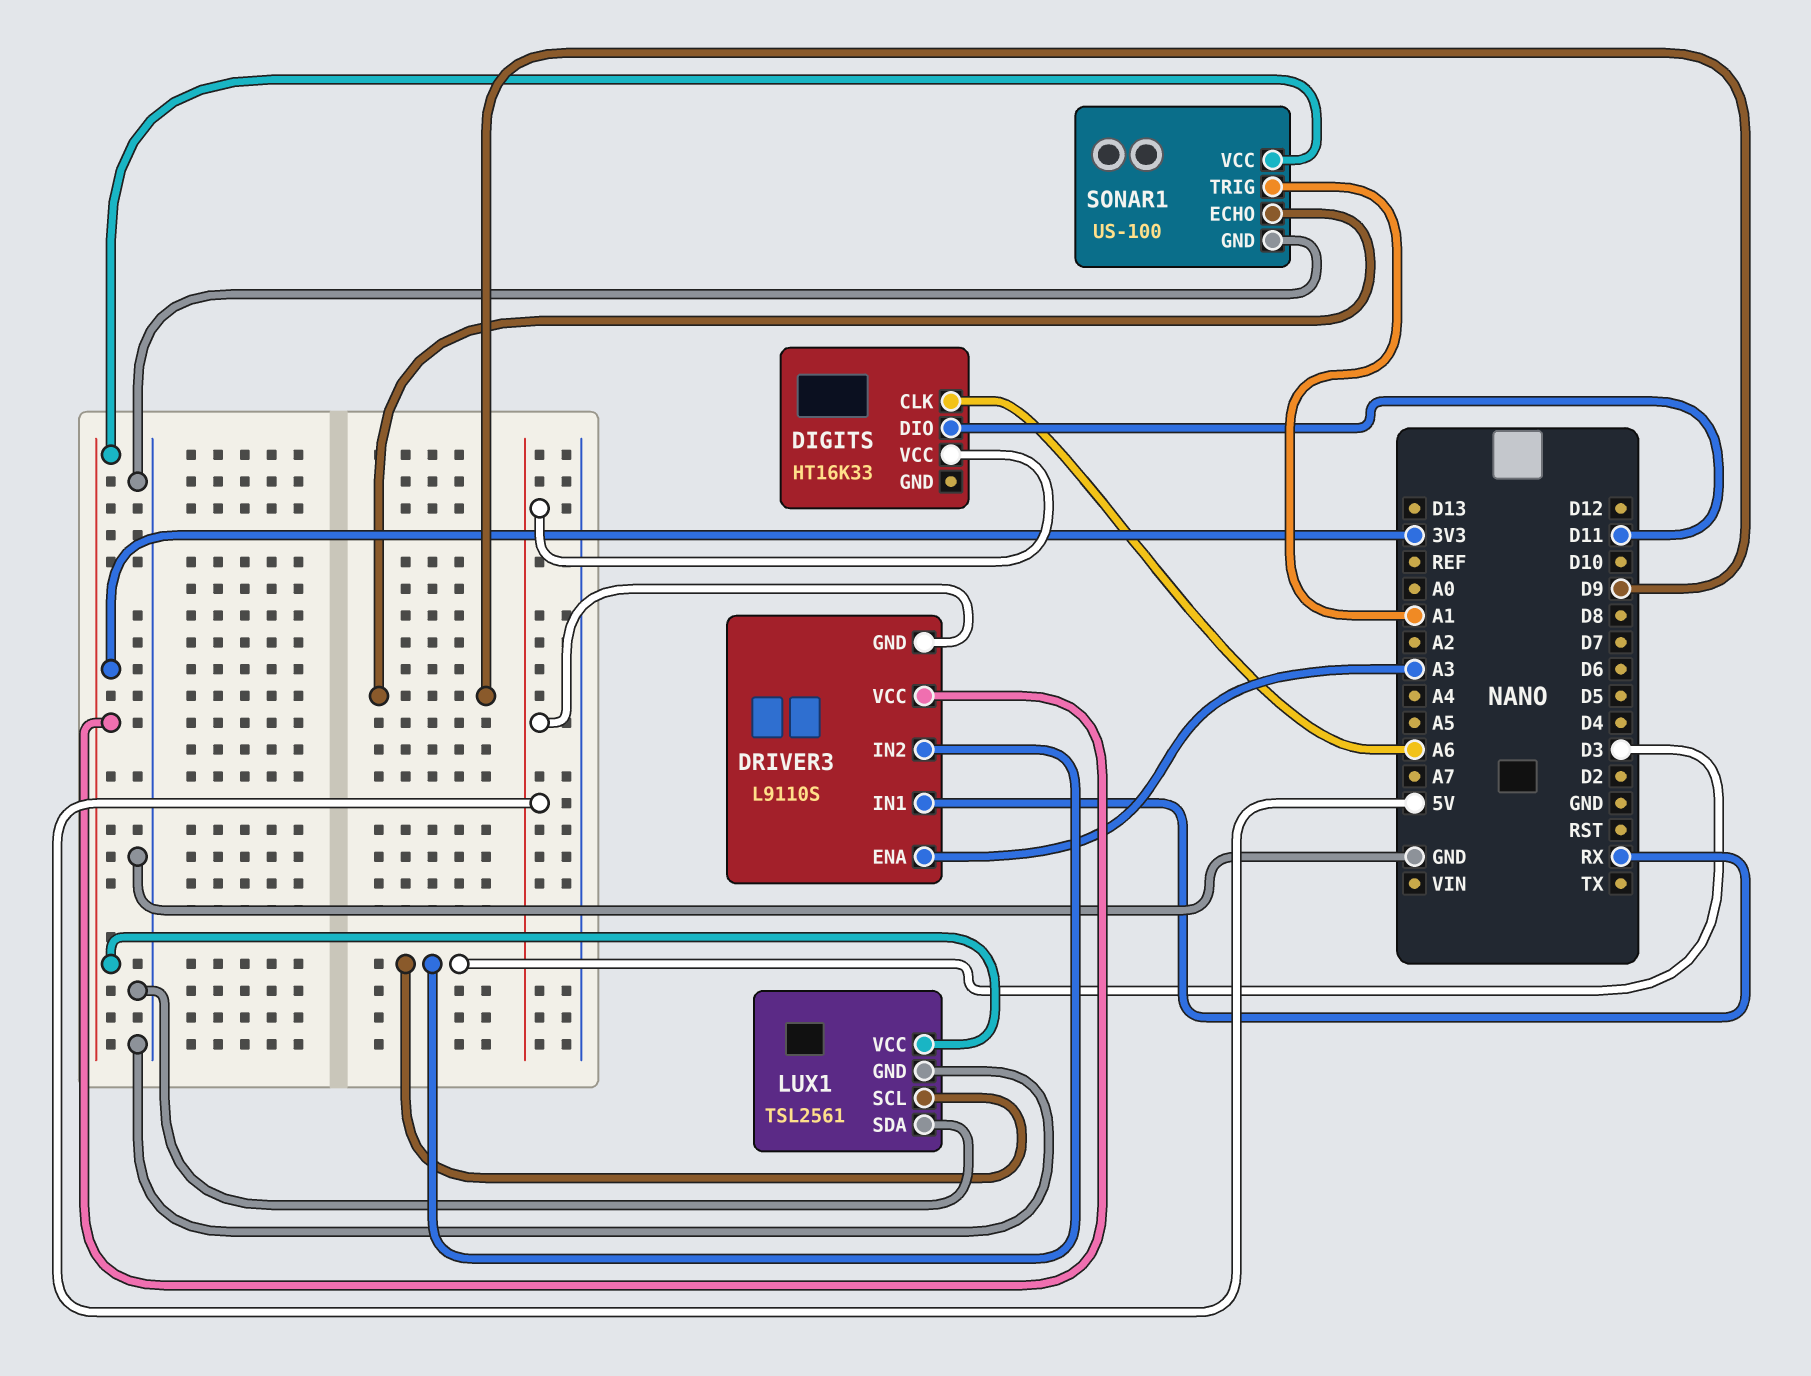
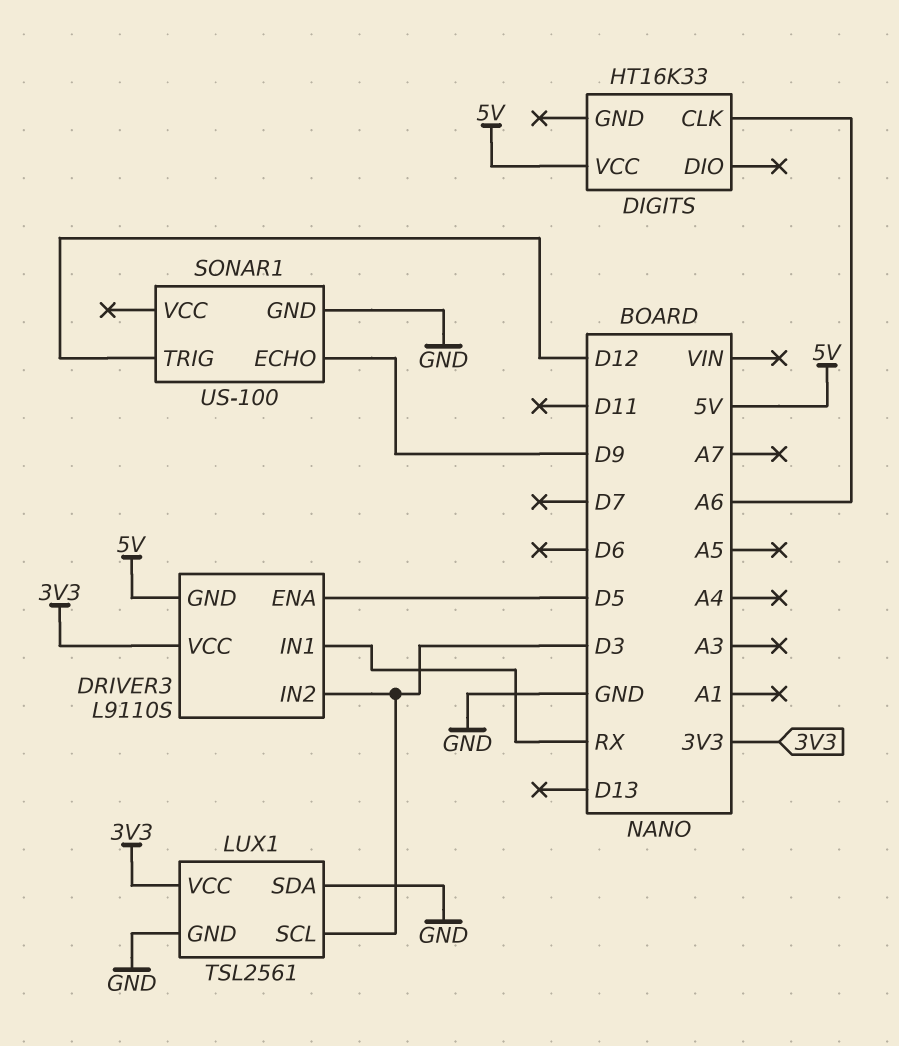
DIGITS pin DIO: D11 -> none
DRIVER3 pin ENA: A3 -> D5
SONAR1 pin TRIG: A1 -> D12
SONAR1 pin VCC: 3V3 -> none

